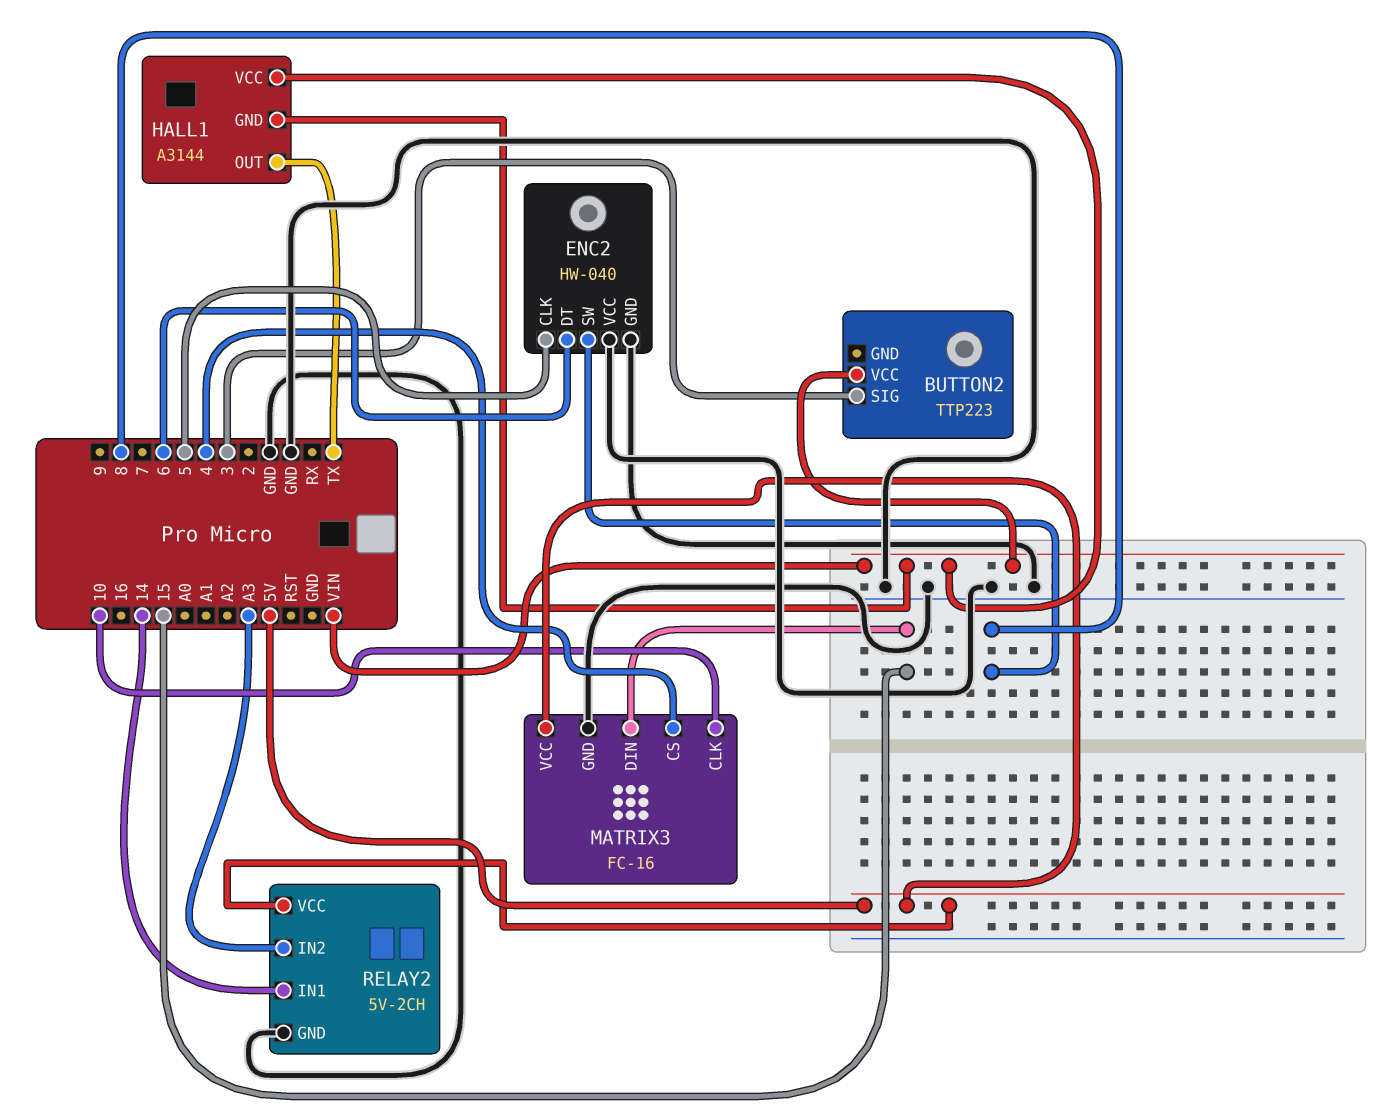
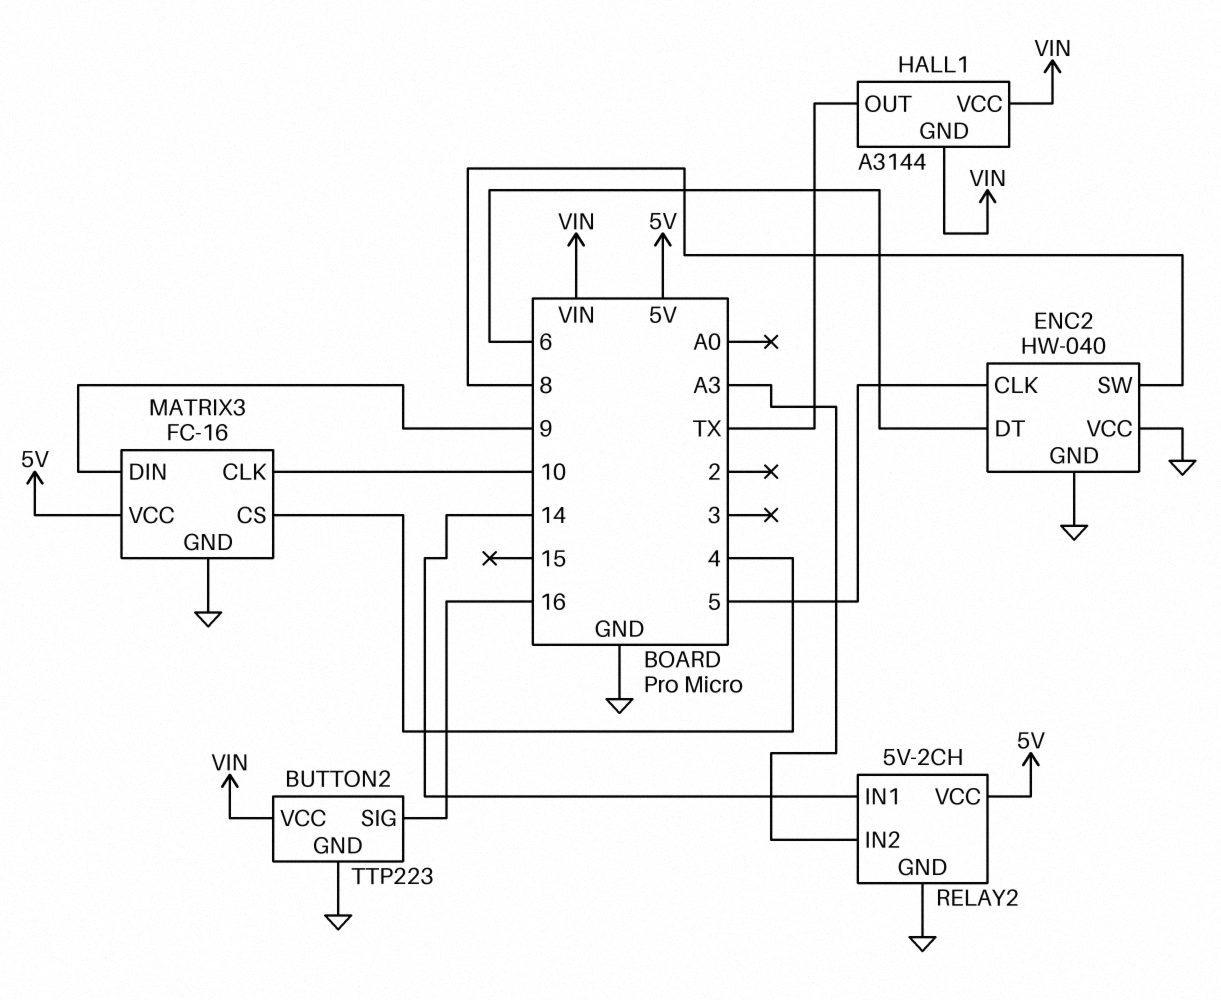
BUTTON2 pin GND: none -> GND
BUTTON2 pin SIG: 3 -> 16
MATRIX3 pin DIN: 15 -> 9

